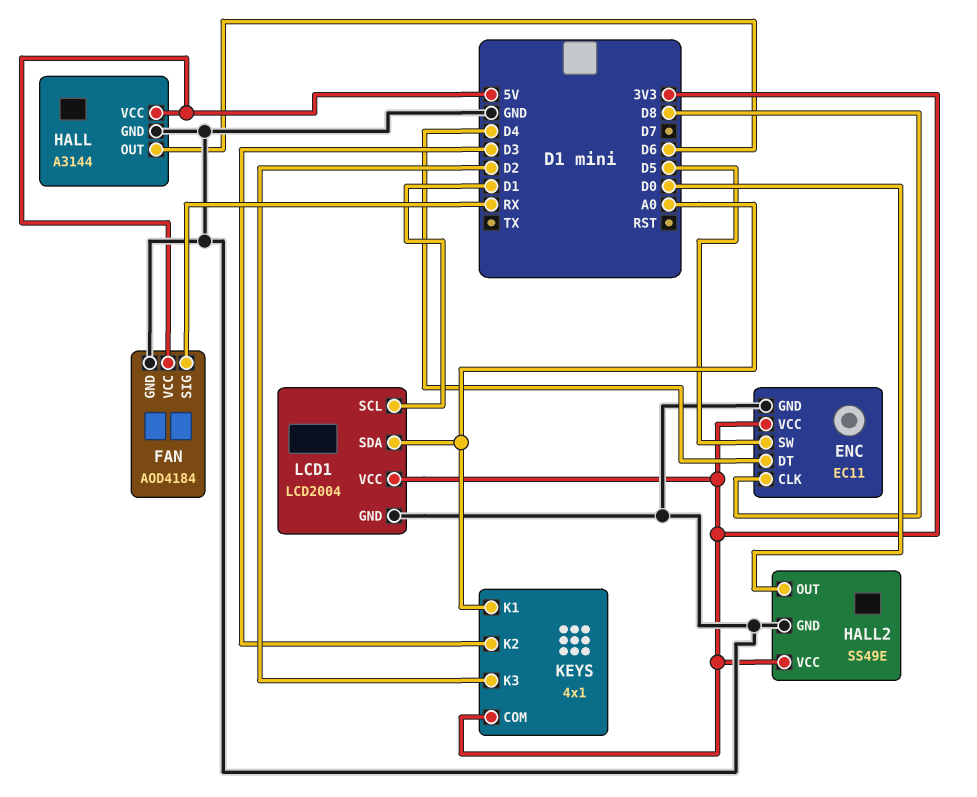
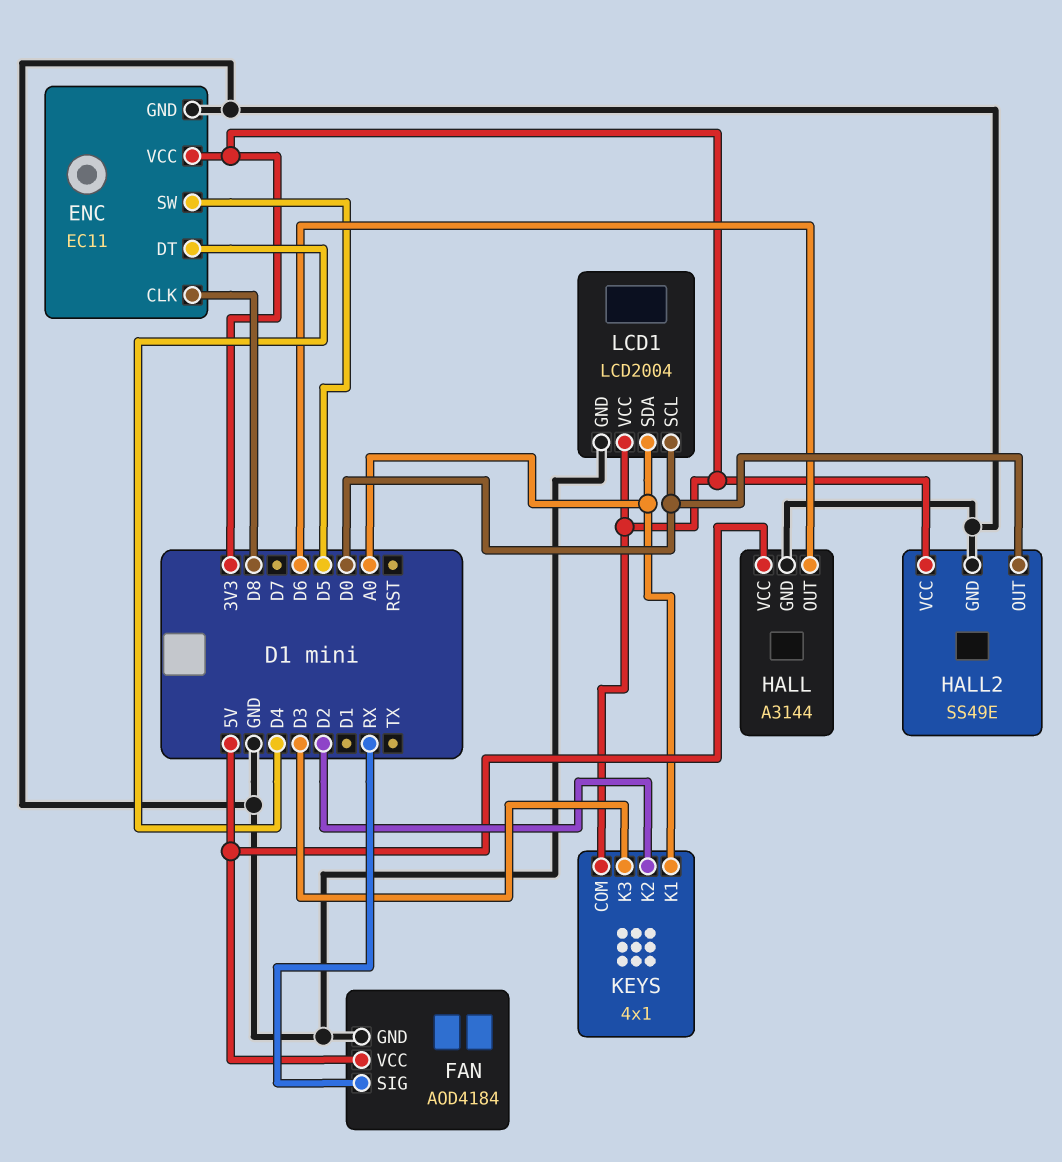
KEYS pin K2: D3 -> D2
KEYS pin K3: D2 -> D3
LCD1 pin SCL: D1 -> D0

